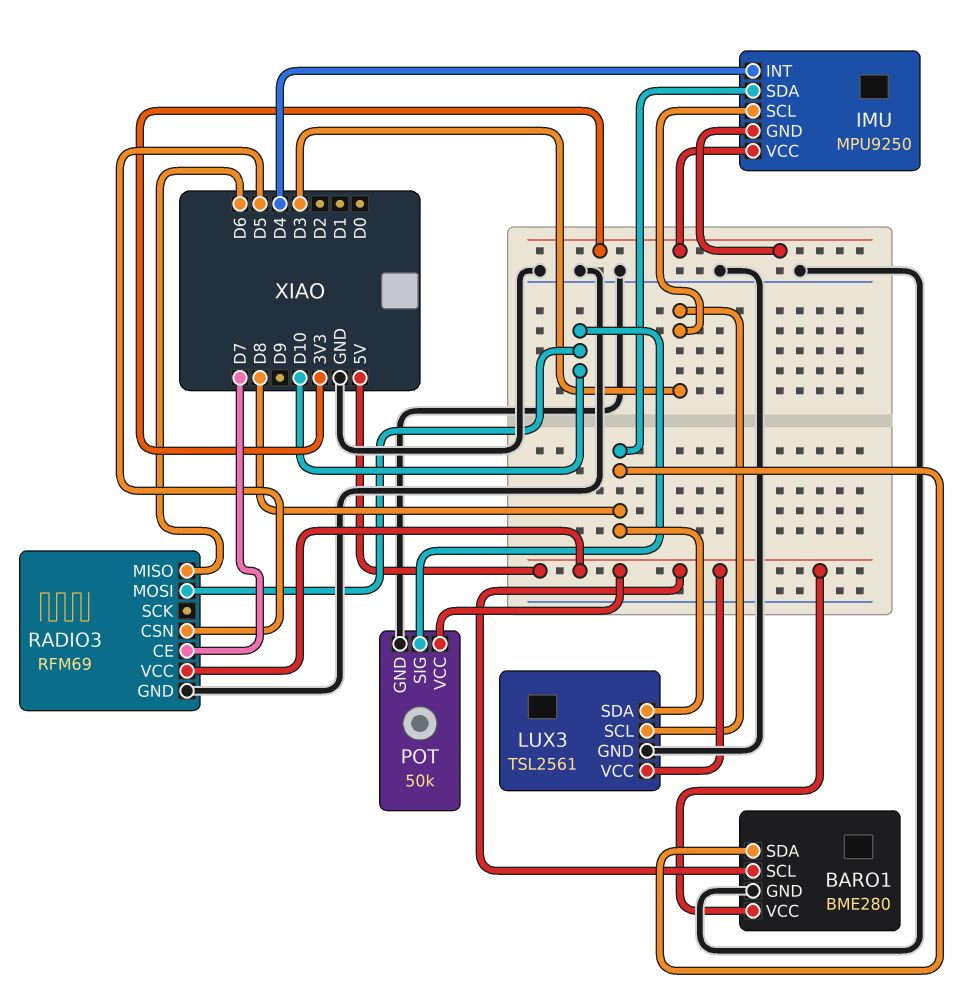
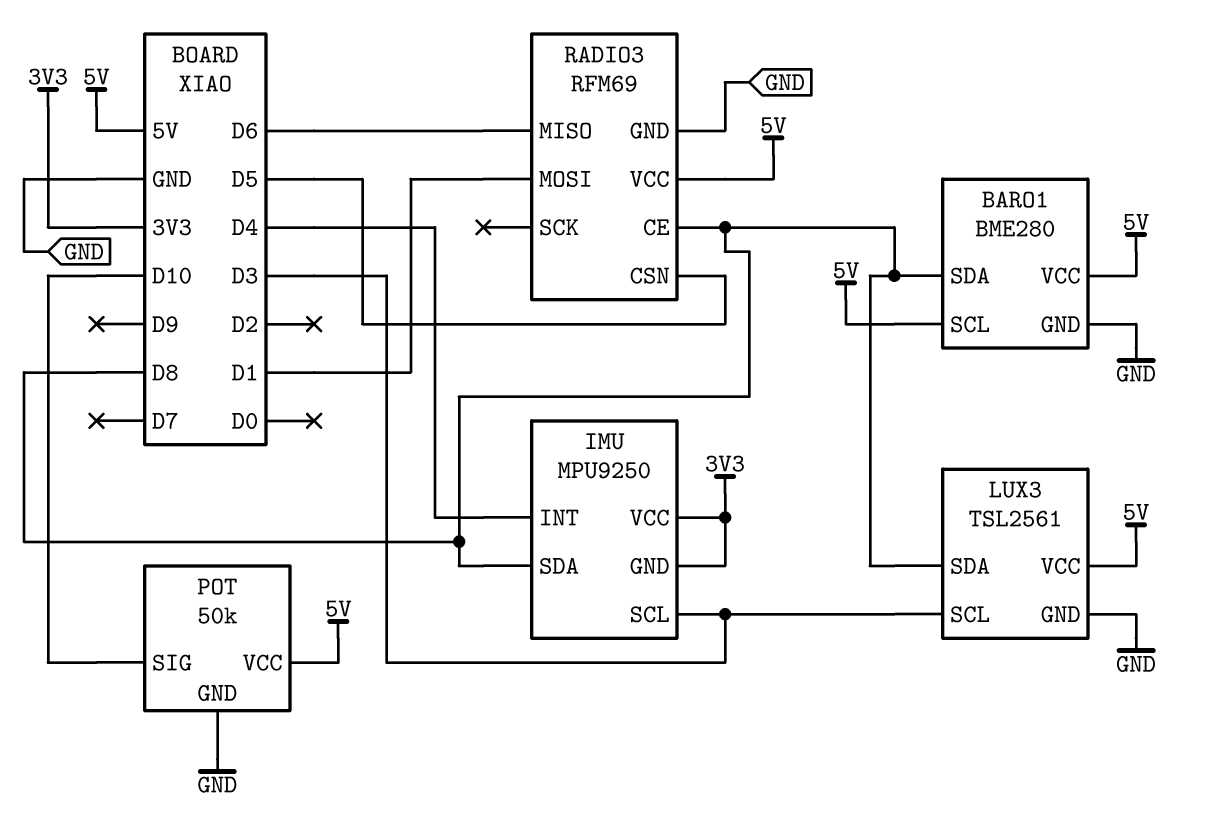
RADIO3 pin CE: D7 -> D8
RADIO3 pin MOSI: D10 -> D1

